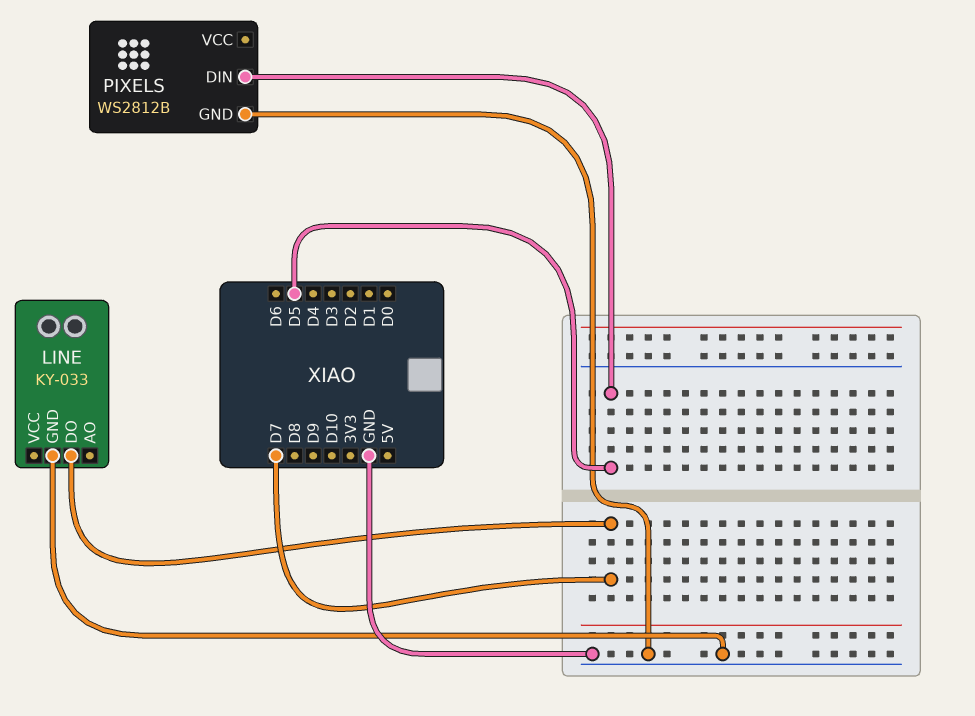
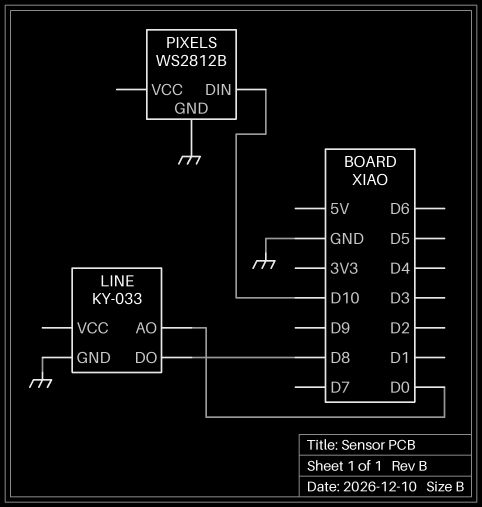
LINE pin AO: none -> D0
LINE pin DO: D7 -> D8
PIXELS pin DIN: D5 -> D10

